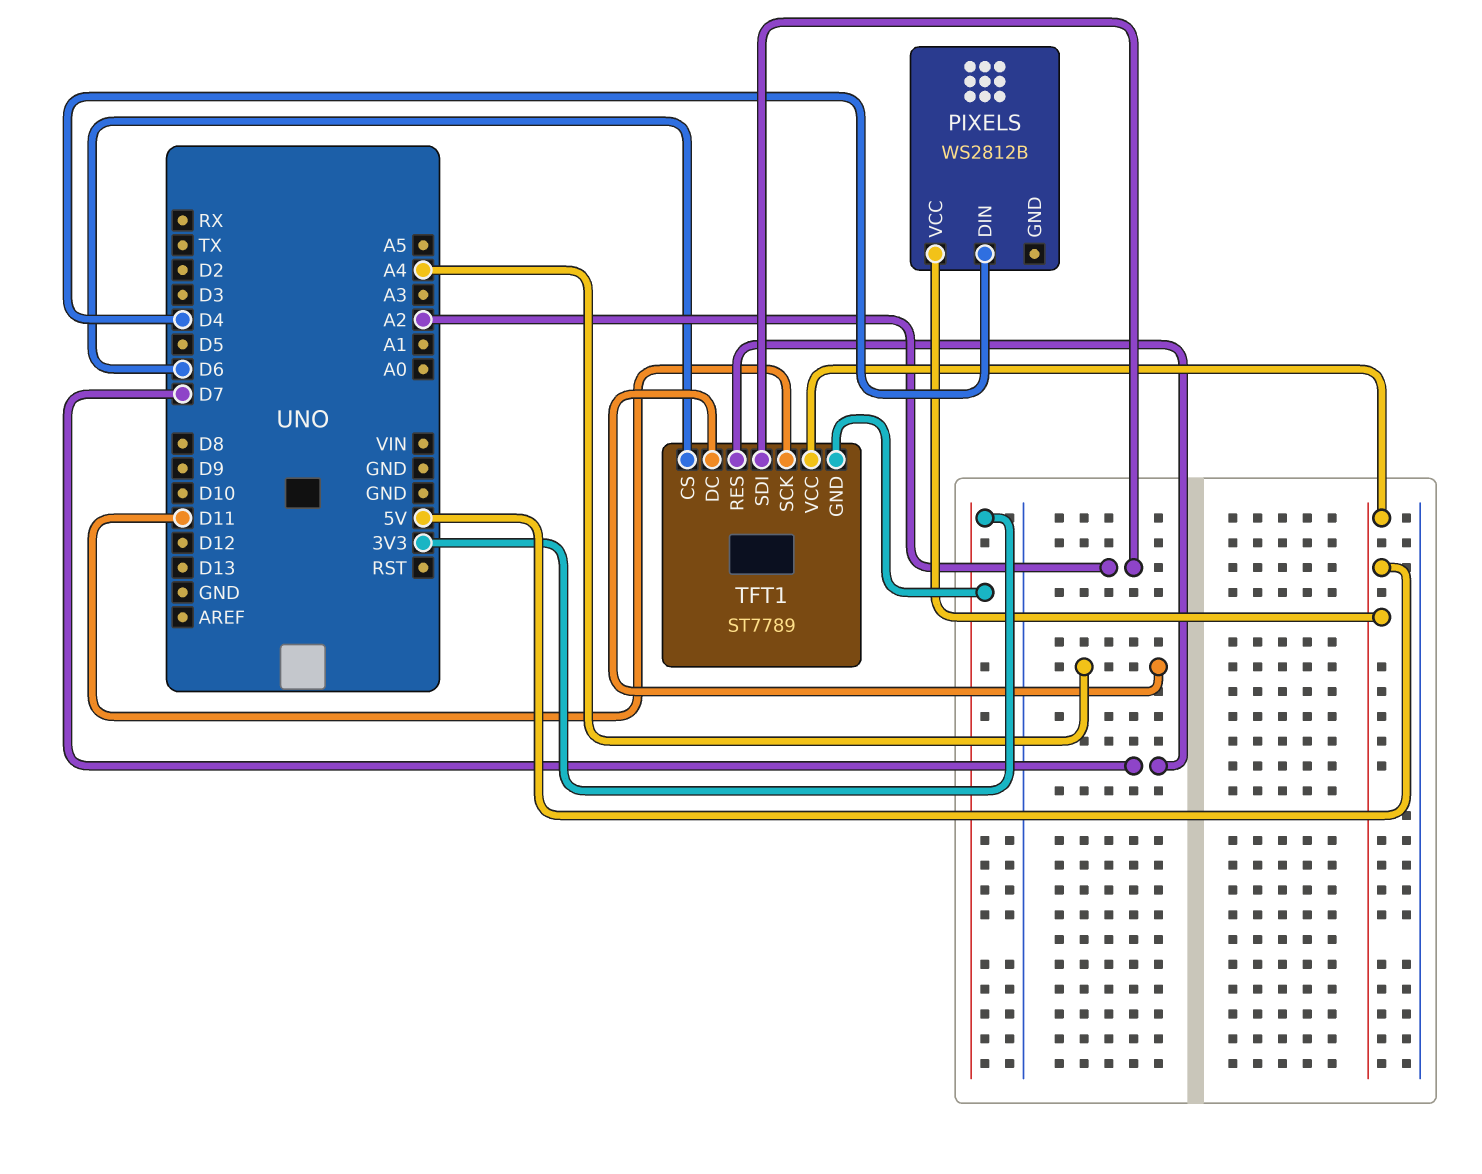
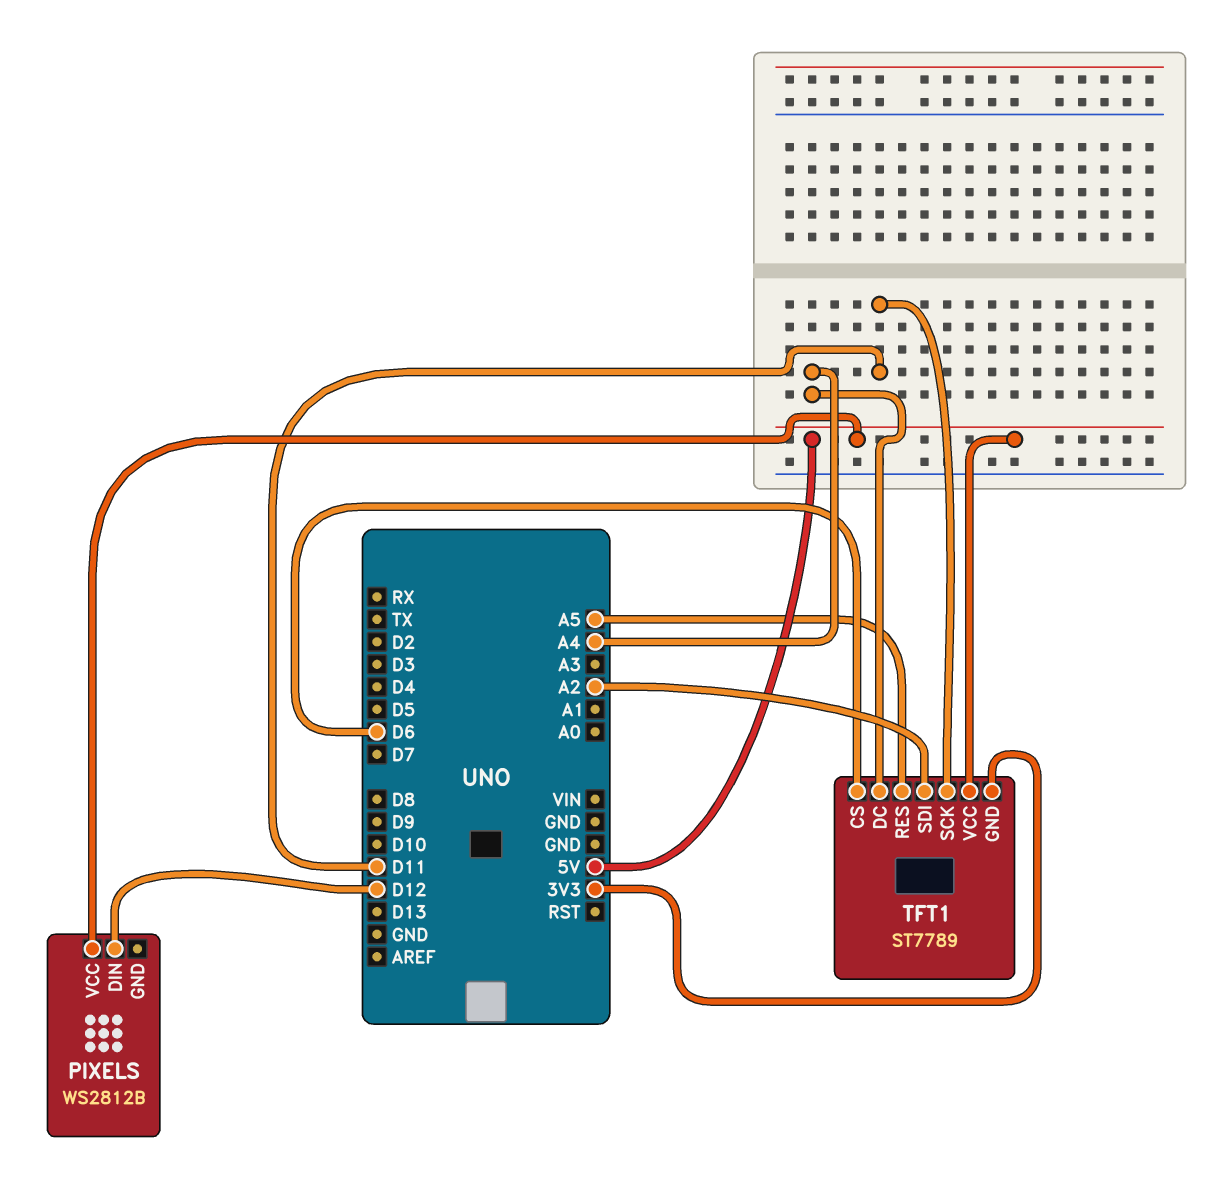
PIXELS pin DIN: D4 -> D12
TFT1 pin RES: D7 -> A5

